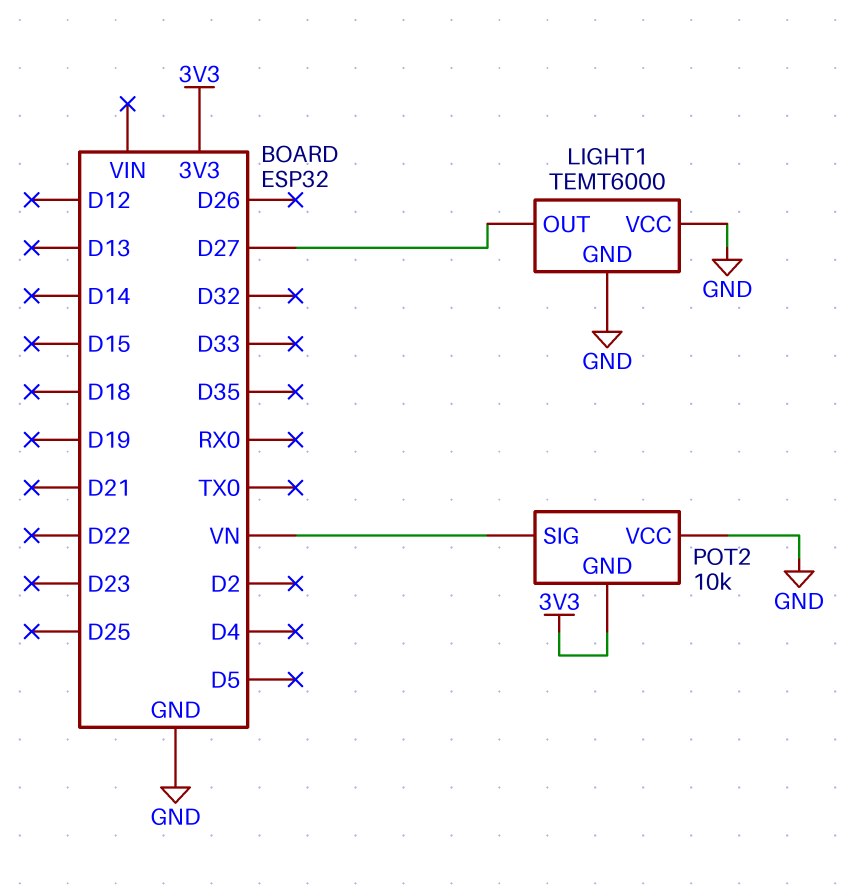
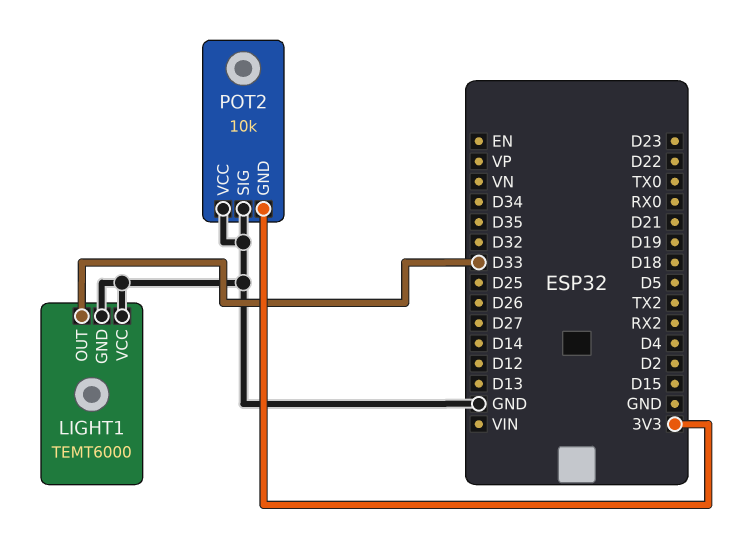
LIGHT1 pin OUT: D27 -> D33
POT2 pin SIG: VN -> GND

